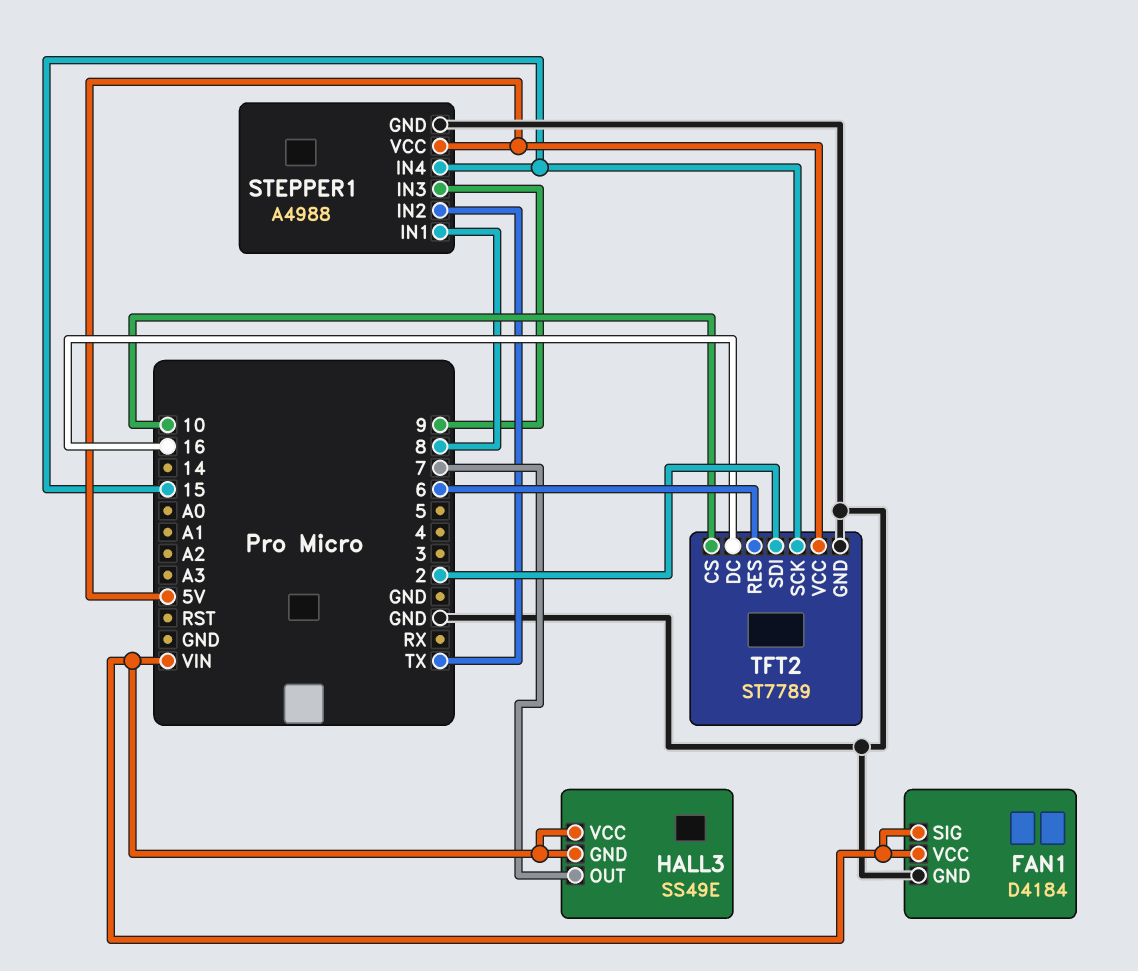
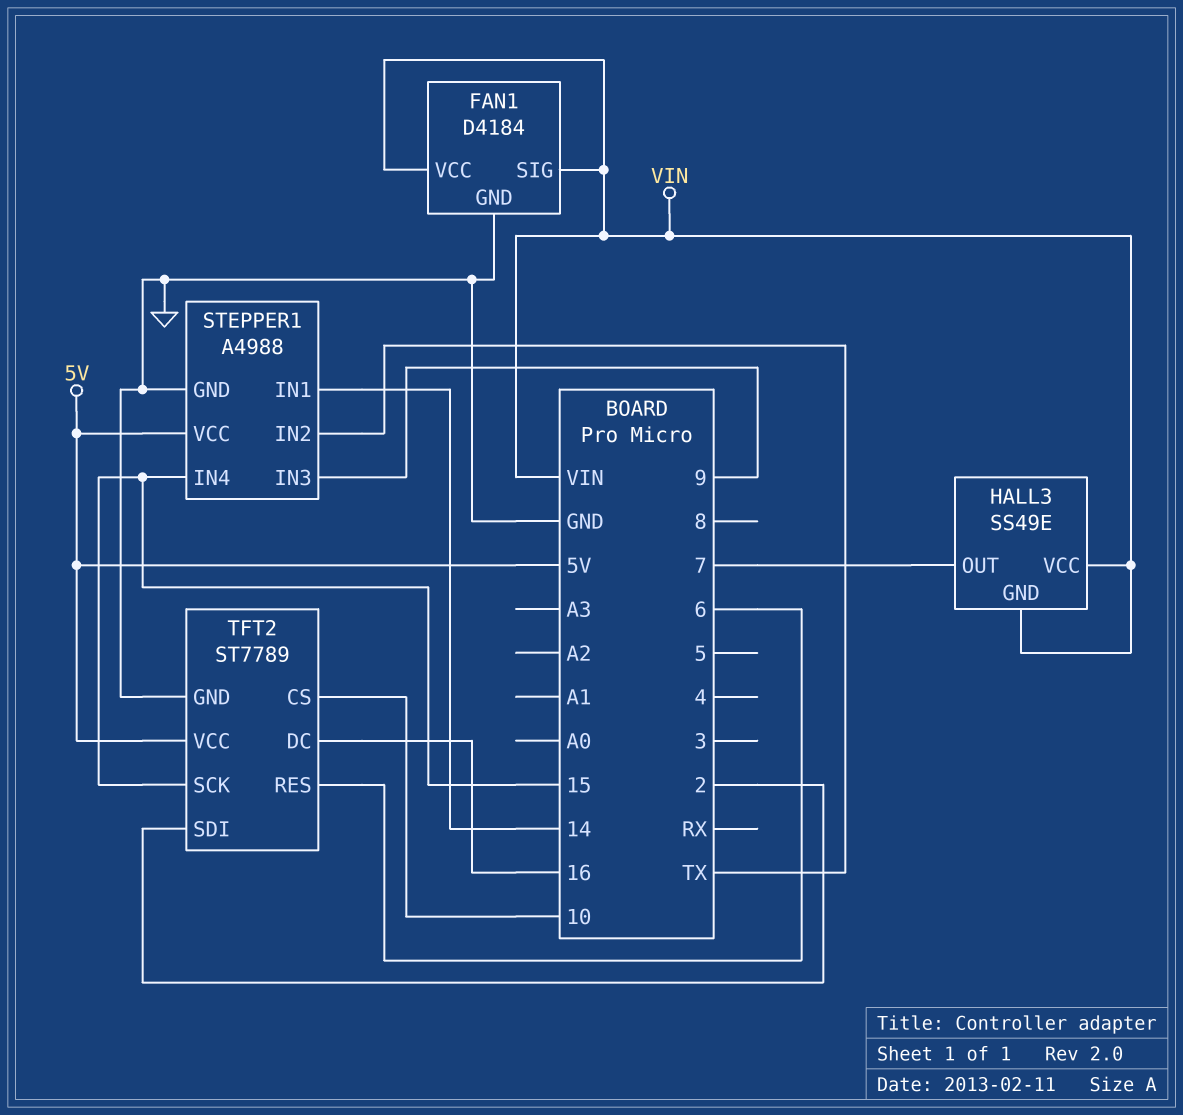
STEPPER1 pin IN1: 8 -> 14

